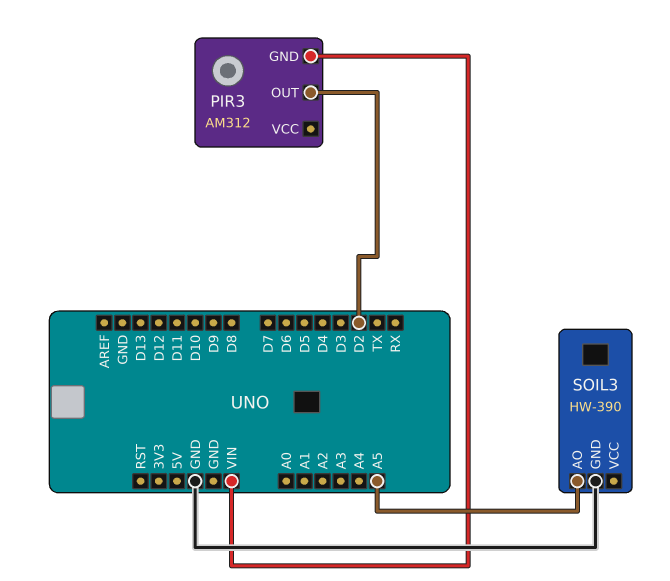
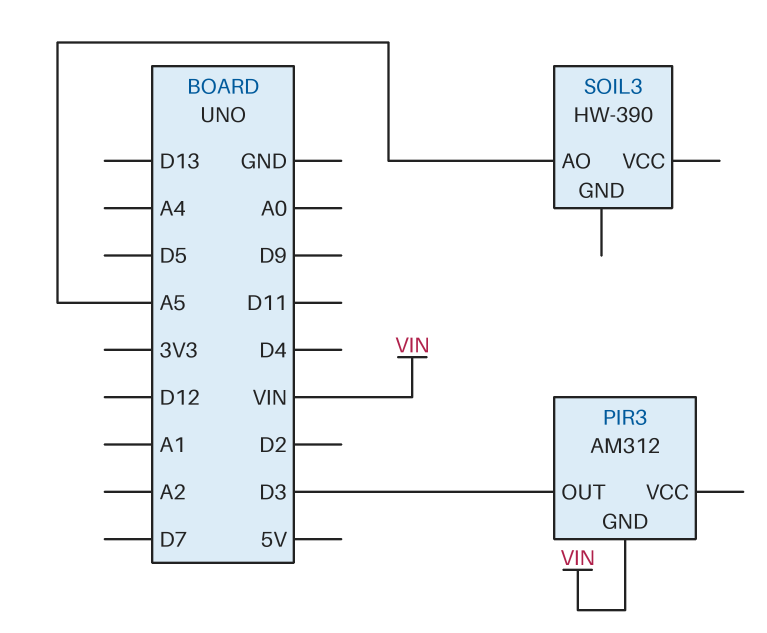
PIR3 pin OUT: D2 -> D3
SOIL3 pin GND: GND -> none

